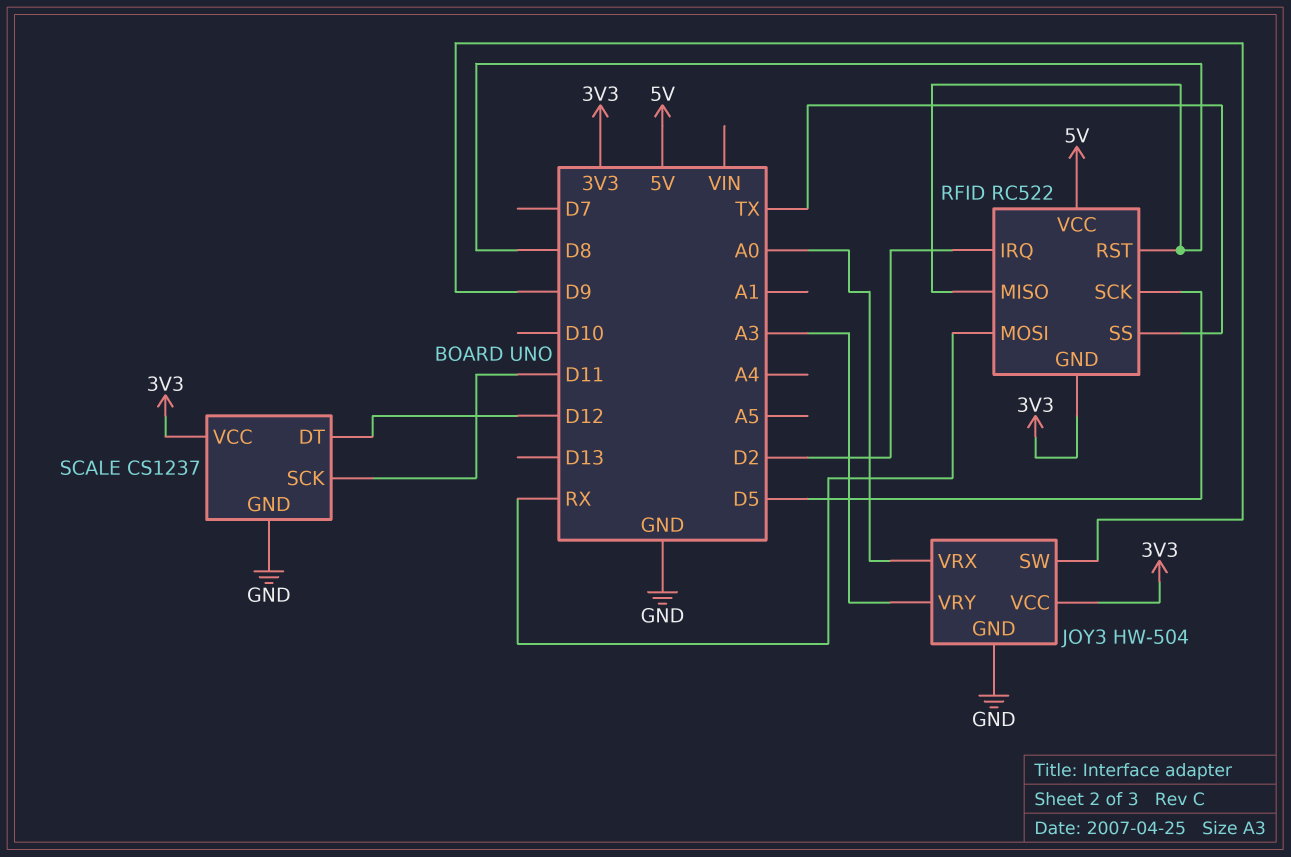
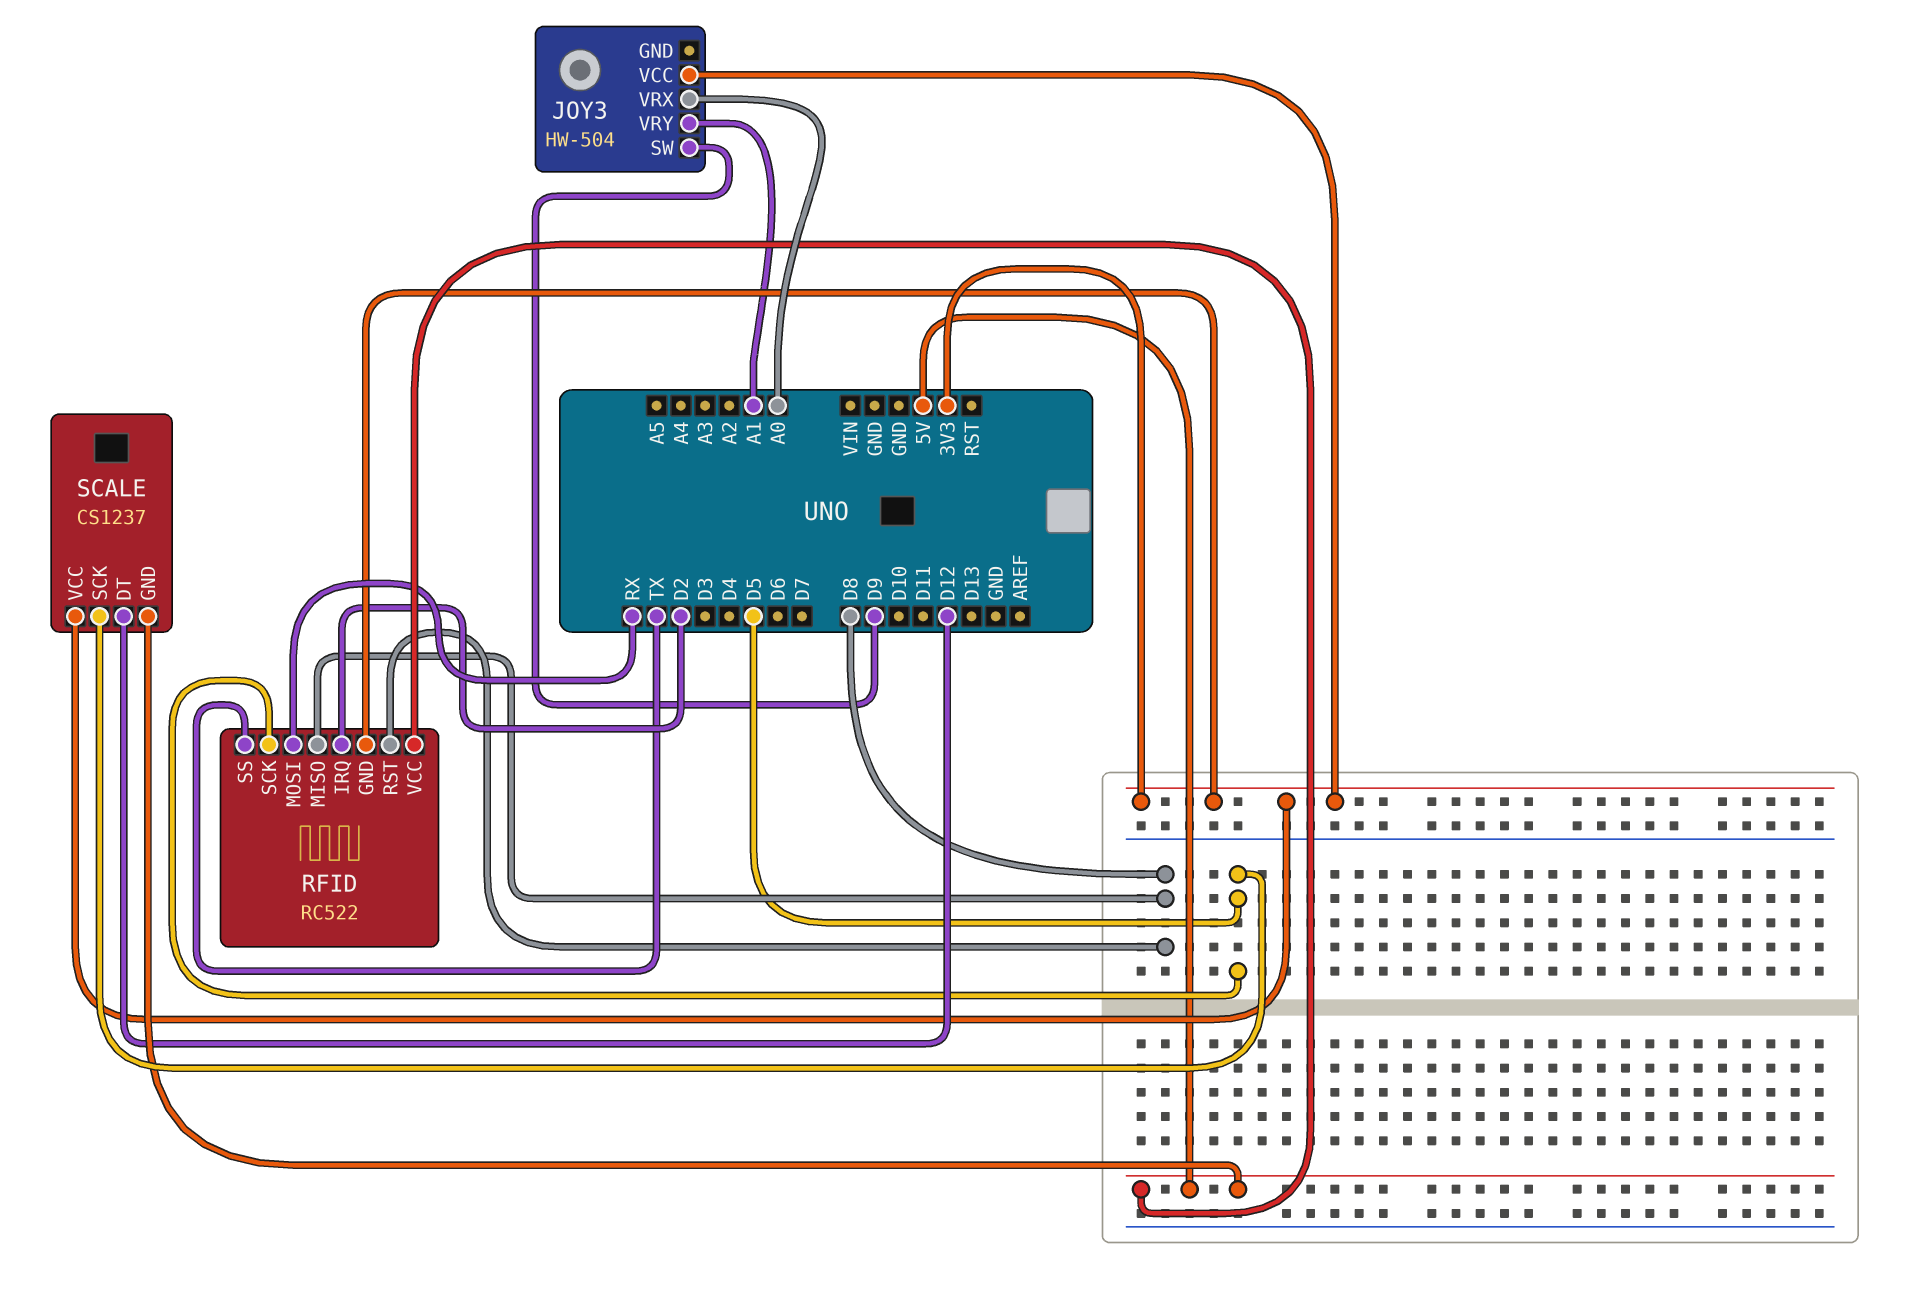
JOY3 pin GND: GND -> none
JOY3 pin VRY: A3 -> A1
SCALE pin GND: GND -> 5V
SCALE pin SCK: D11 -> D5

